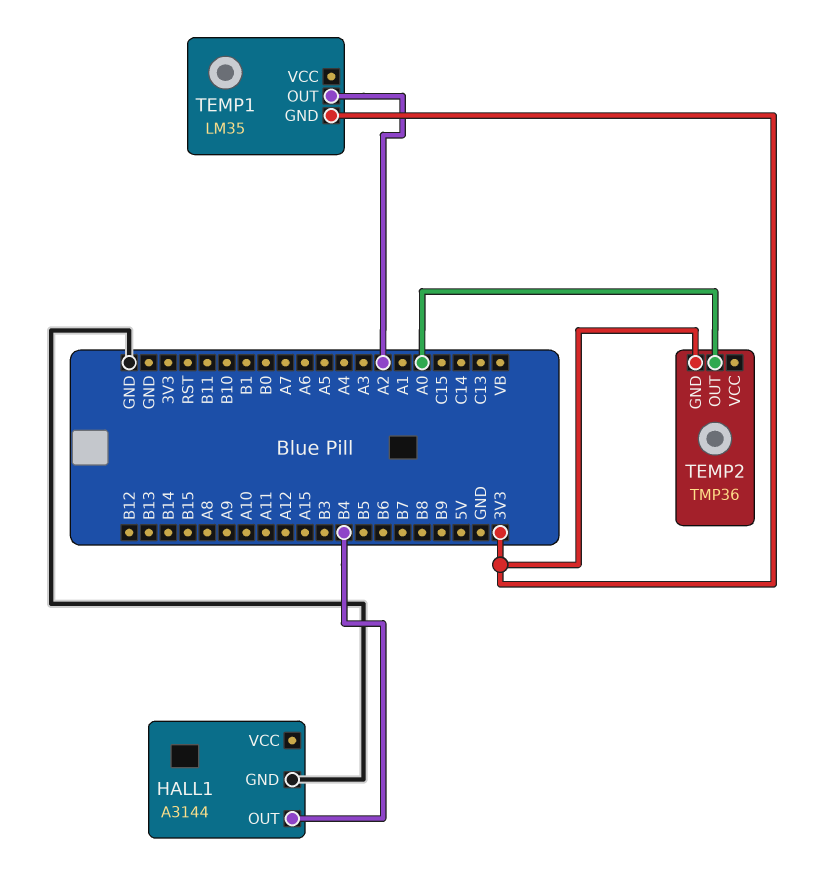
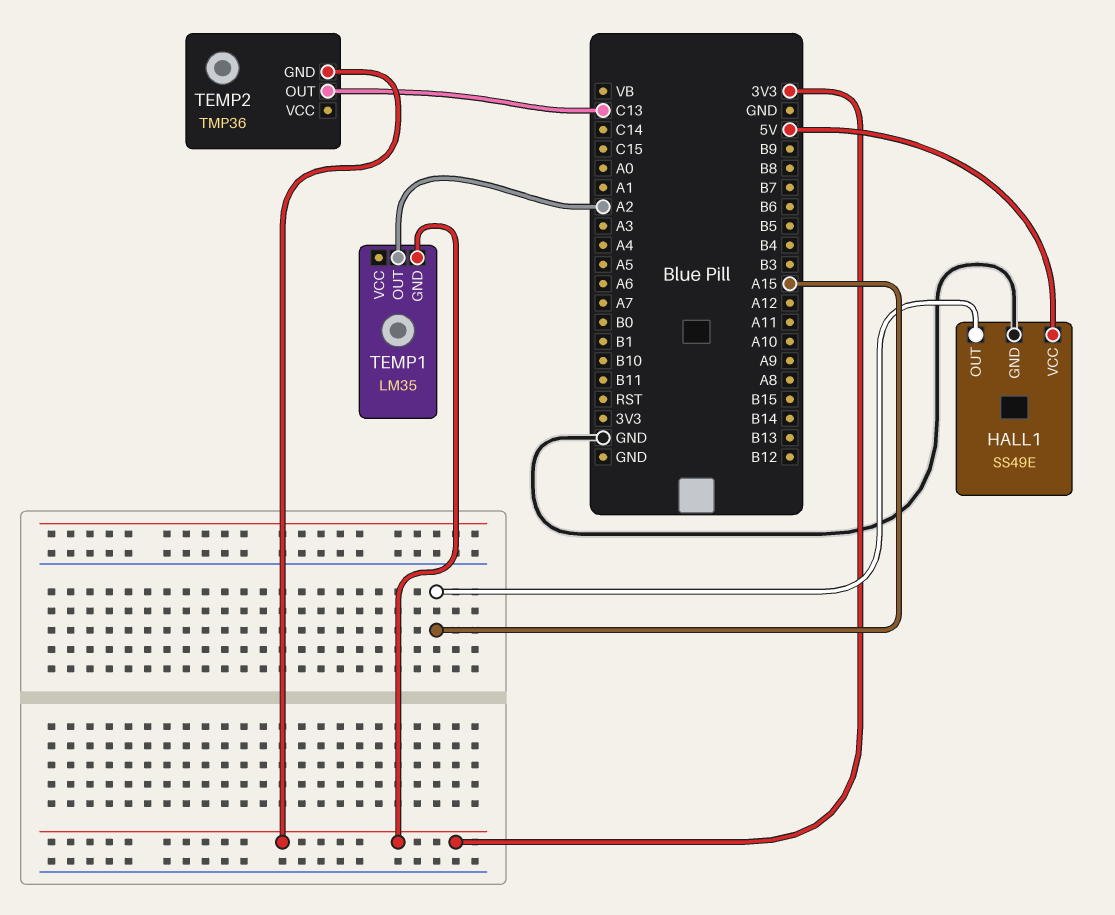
HALL1: A3144 -> SS49E
HALL1 pin OUT: B4 -> A15
HALL1 pin VCC: none -> 5V
TEMP2 pin OUT: A0 -> C13

